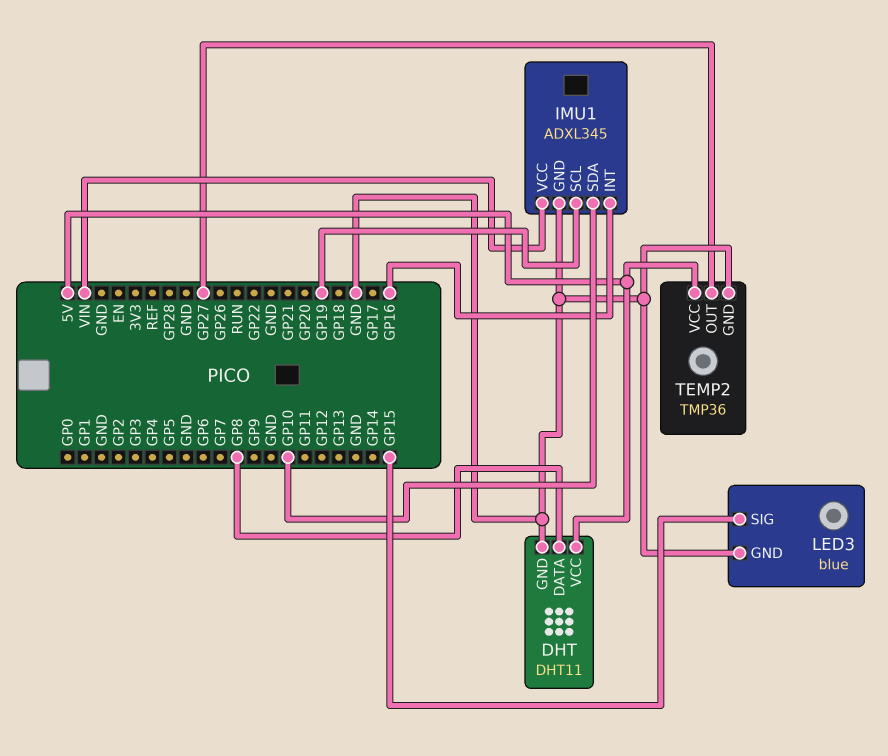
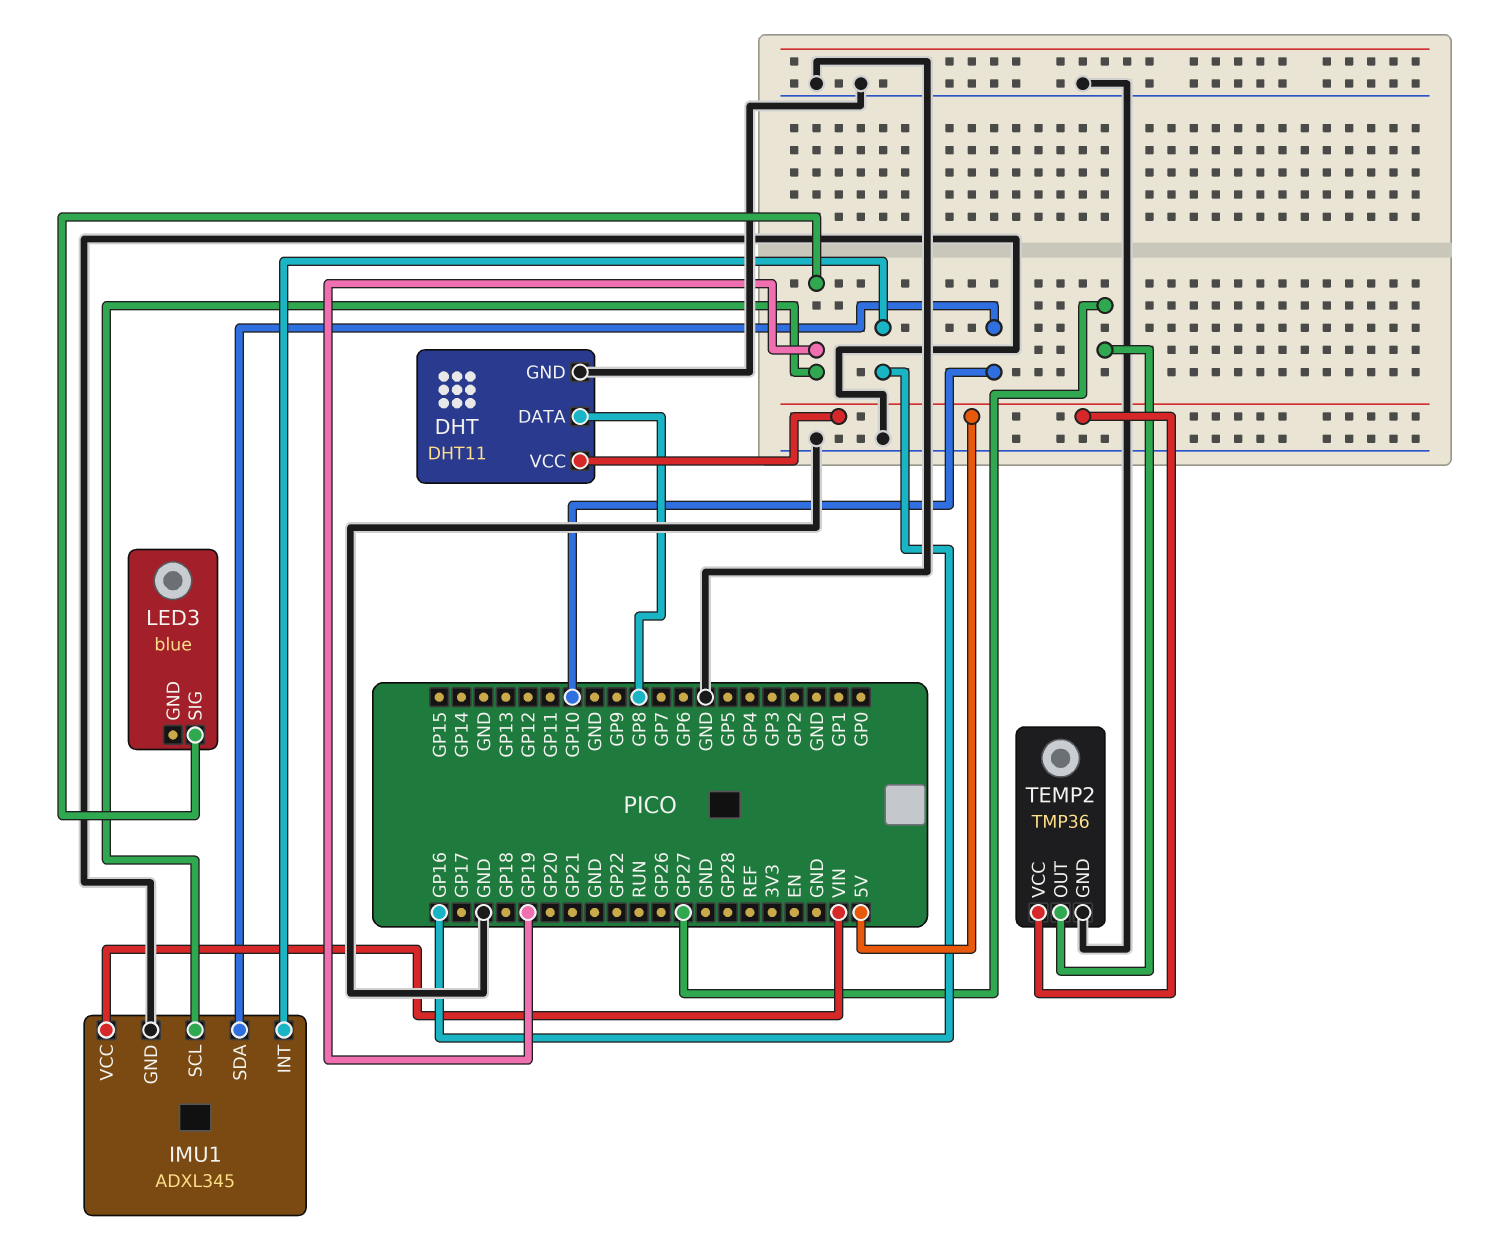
LED3 pin GND: GND -> none
LED3 pin SIG: GP15 -> GP19

